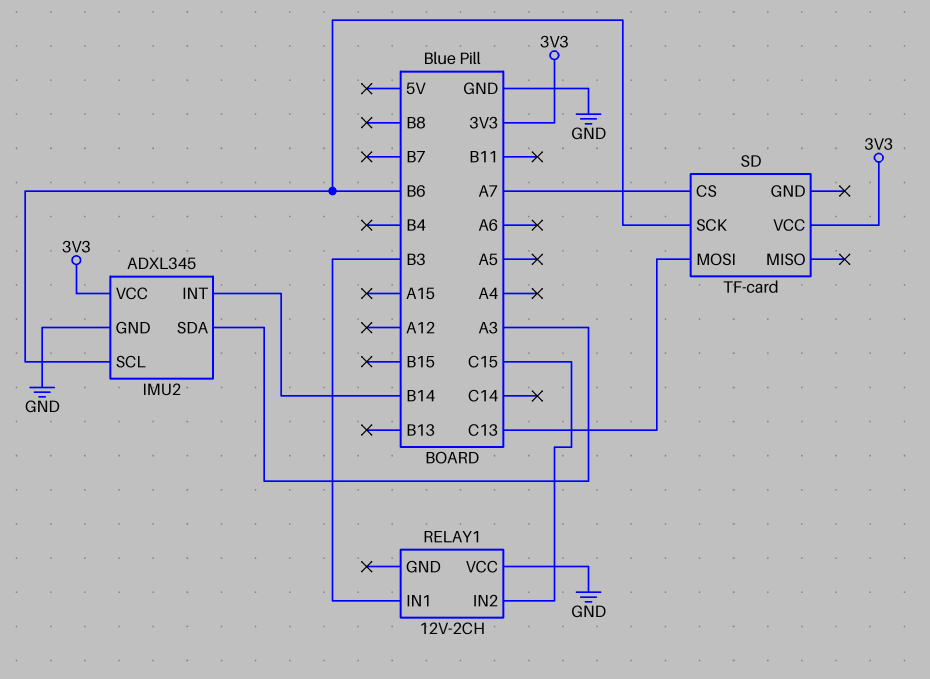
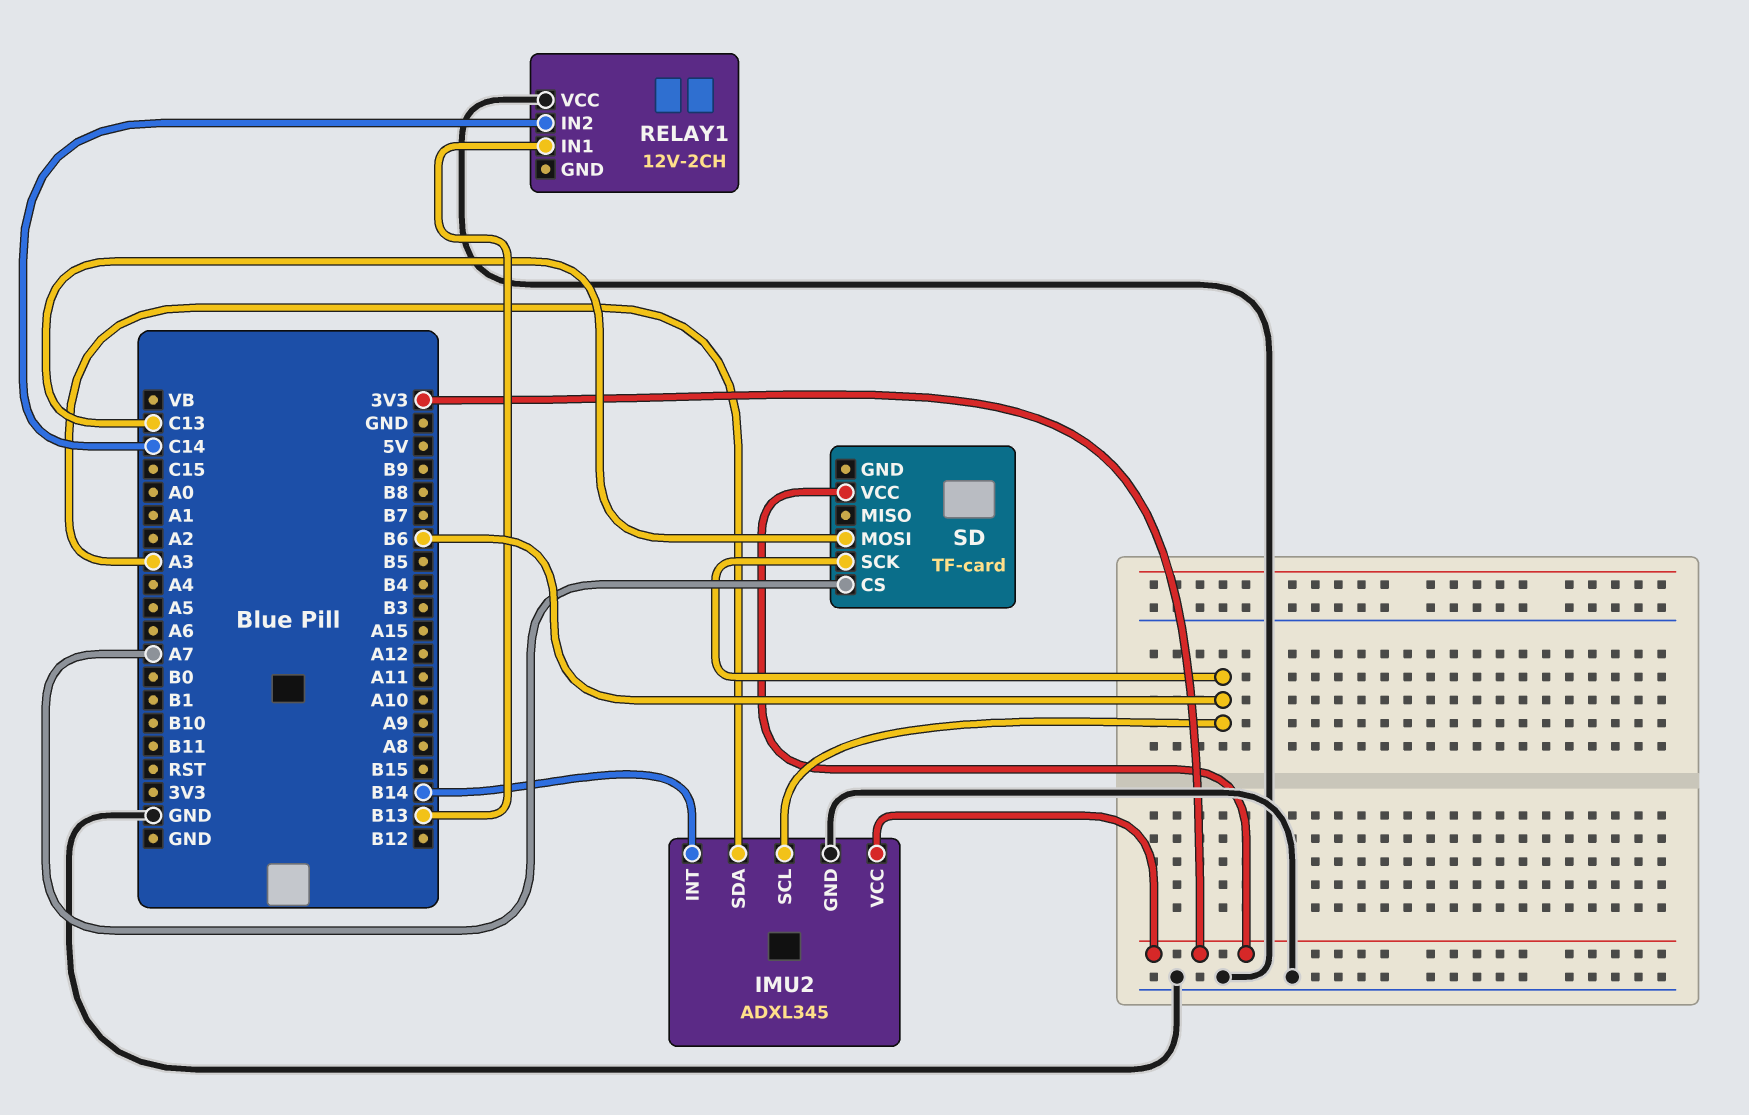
RELAY1 pin IN1: B3 -> B13
RELAY1 pin IN2: C15 -> C14

